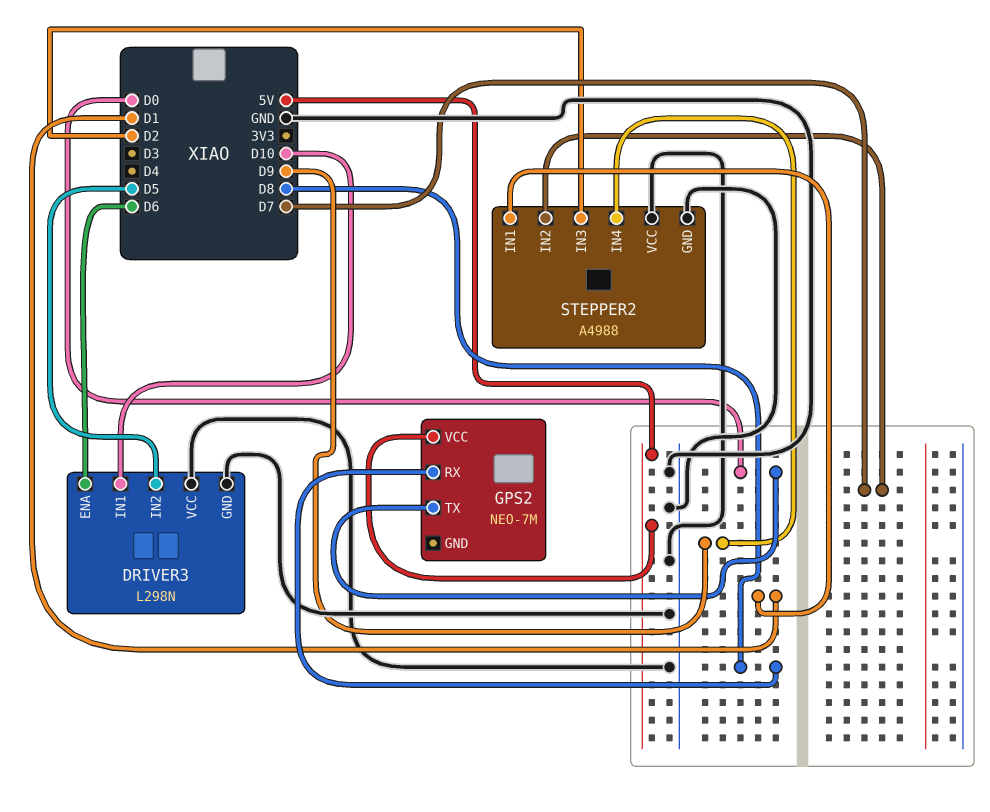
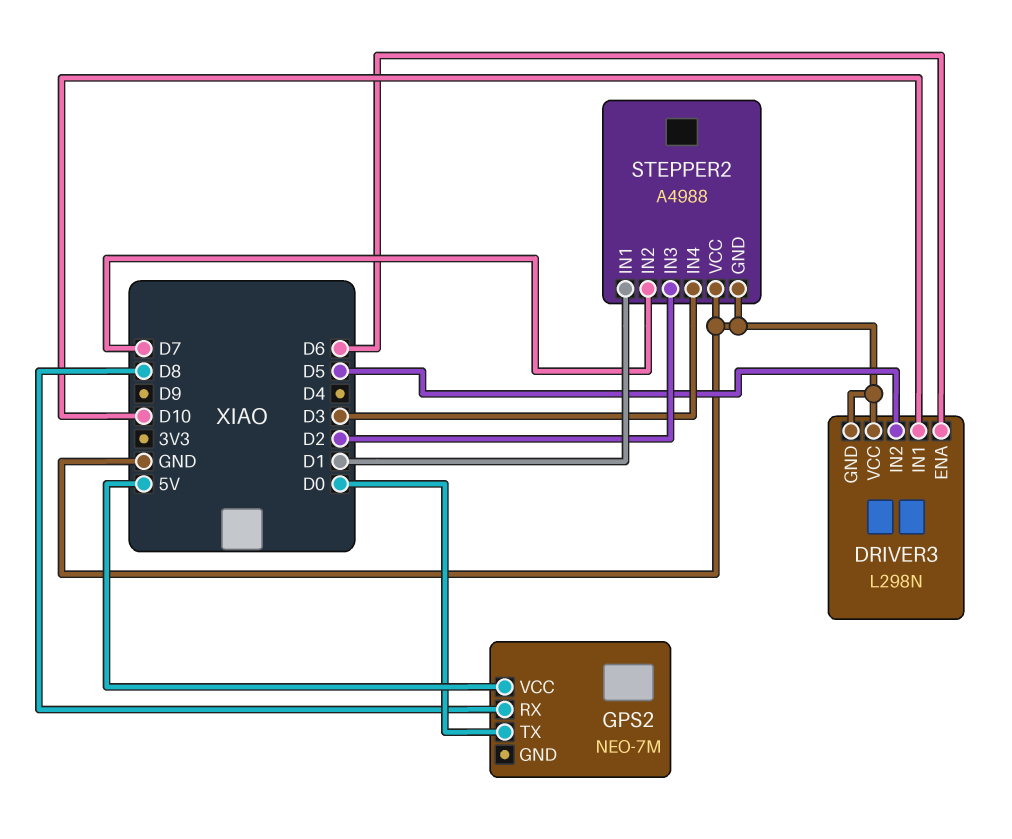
STEPPER2 pin IN4: D9 -> D3

